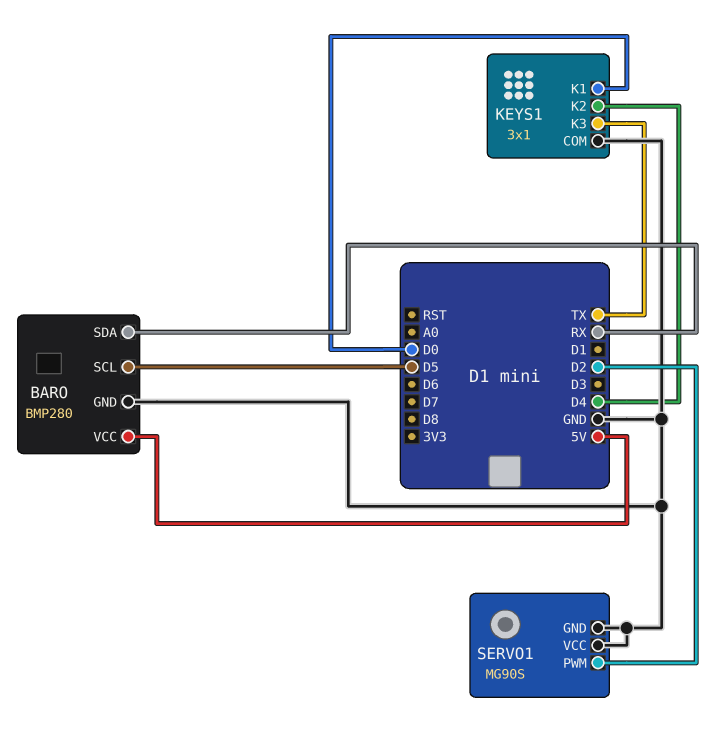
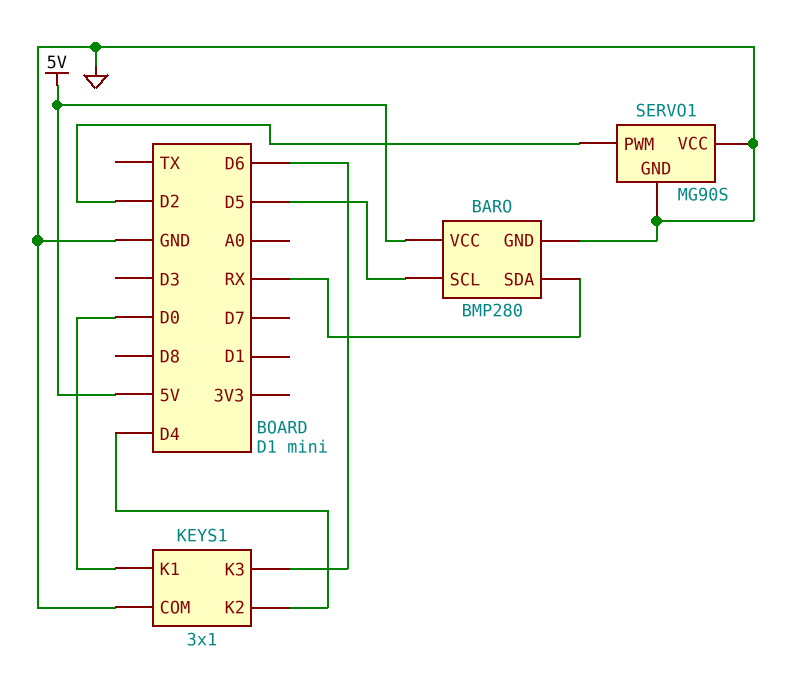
KEYS1 pin K3: TX -> D6

